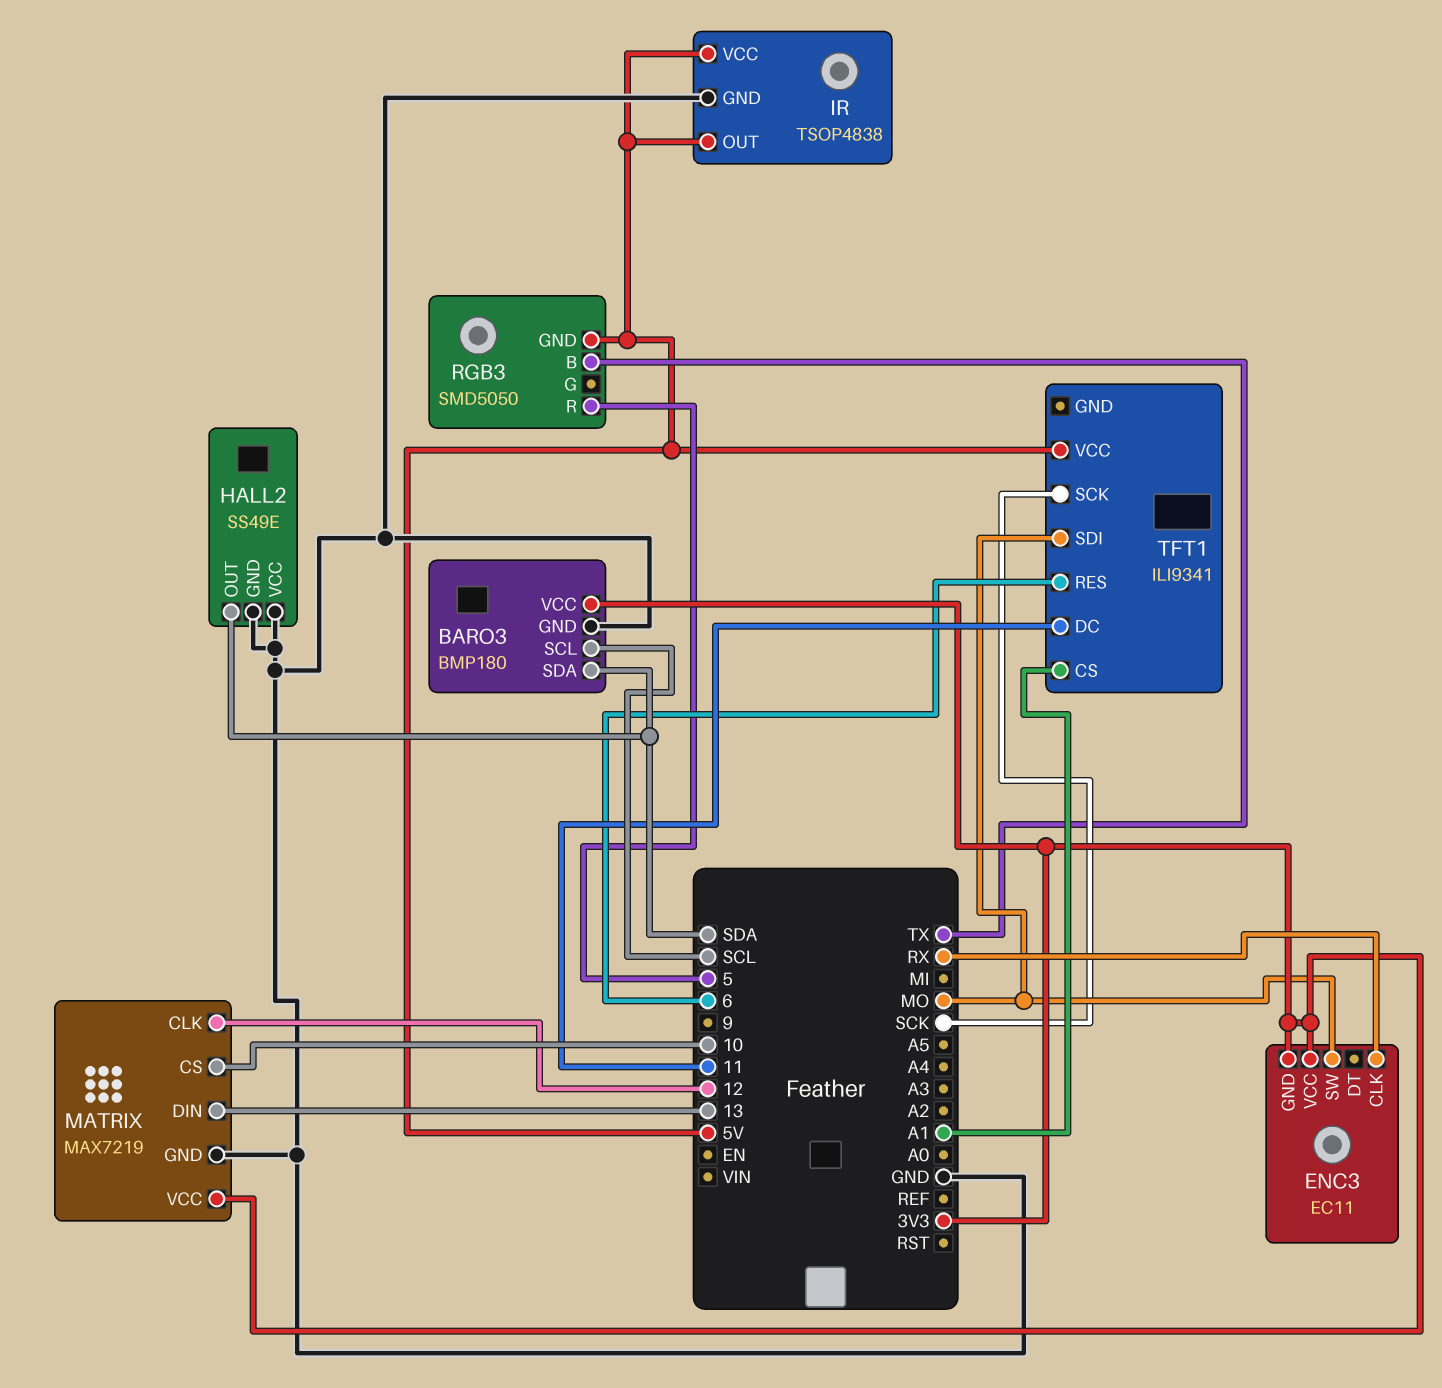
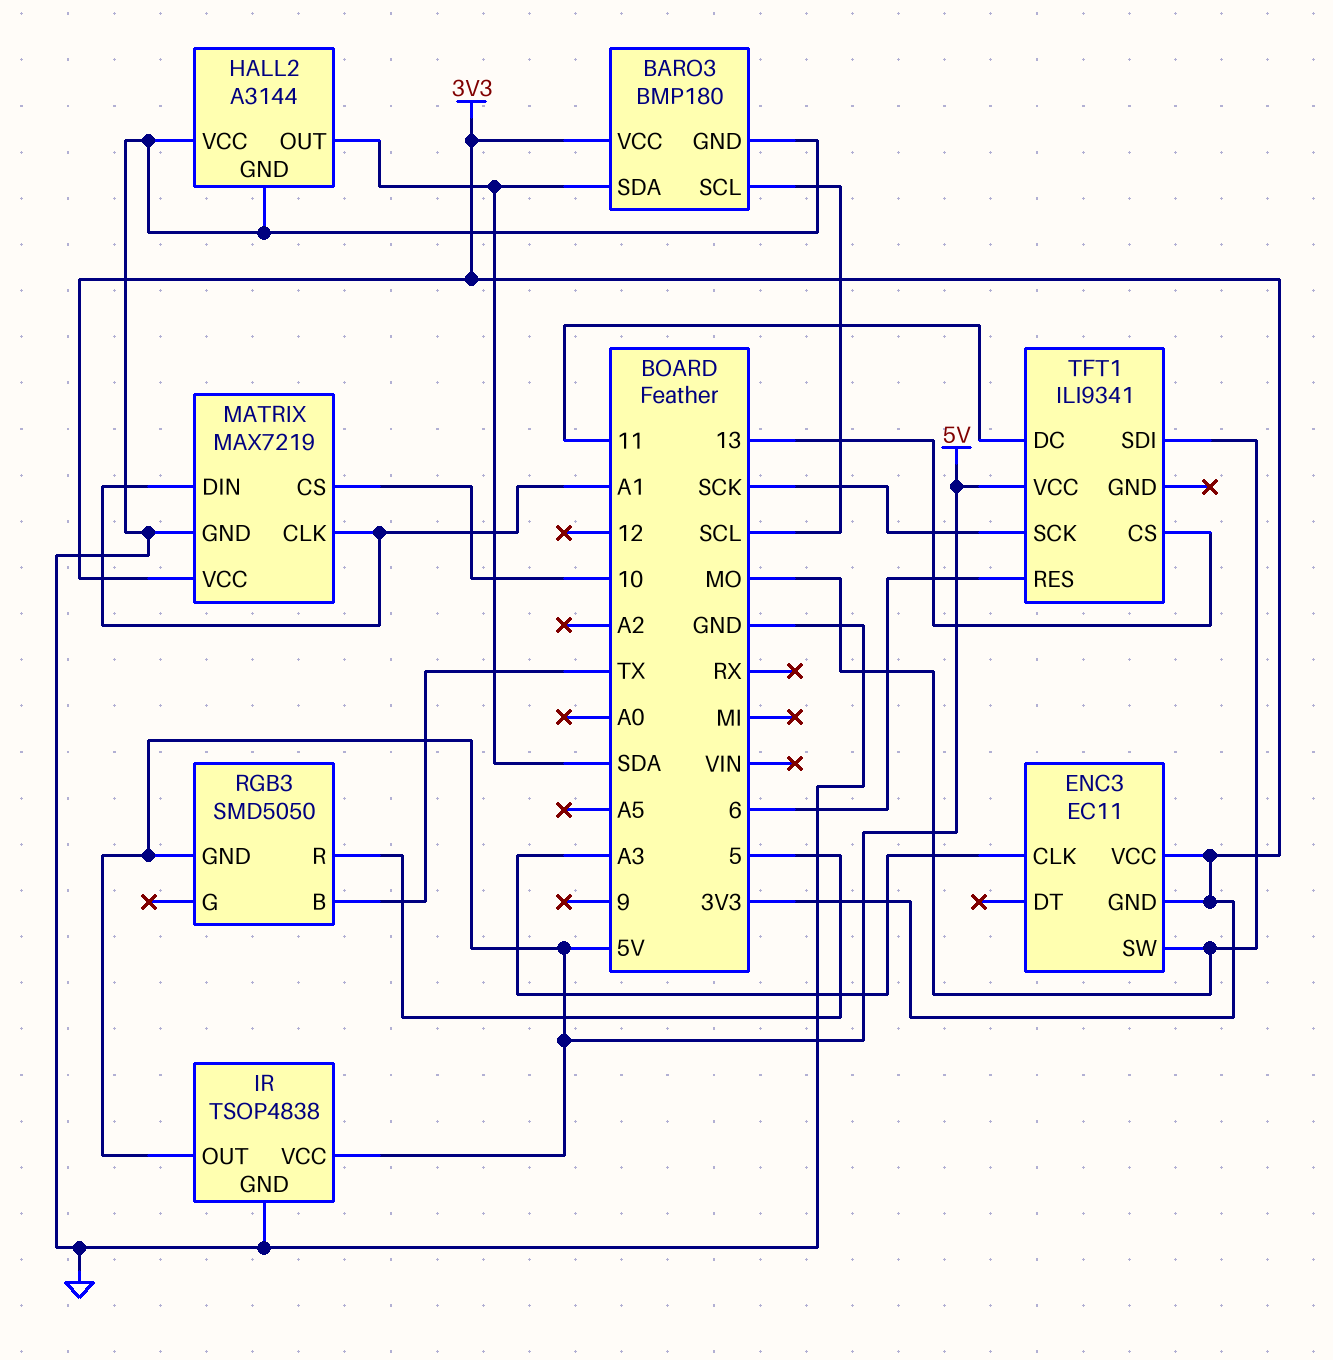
ENC3 pin CLK: RX -> A3
HALL2: SS49E -> A3144
MATRIX pin CLK: 12 -> A1
MATRIX pin DIN: 13 -> A1
TFT1 pin CS: A1 -> 13

